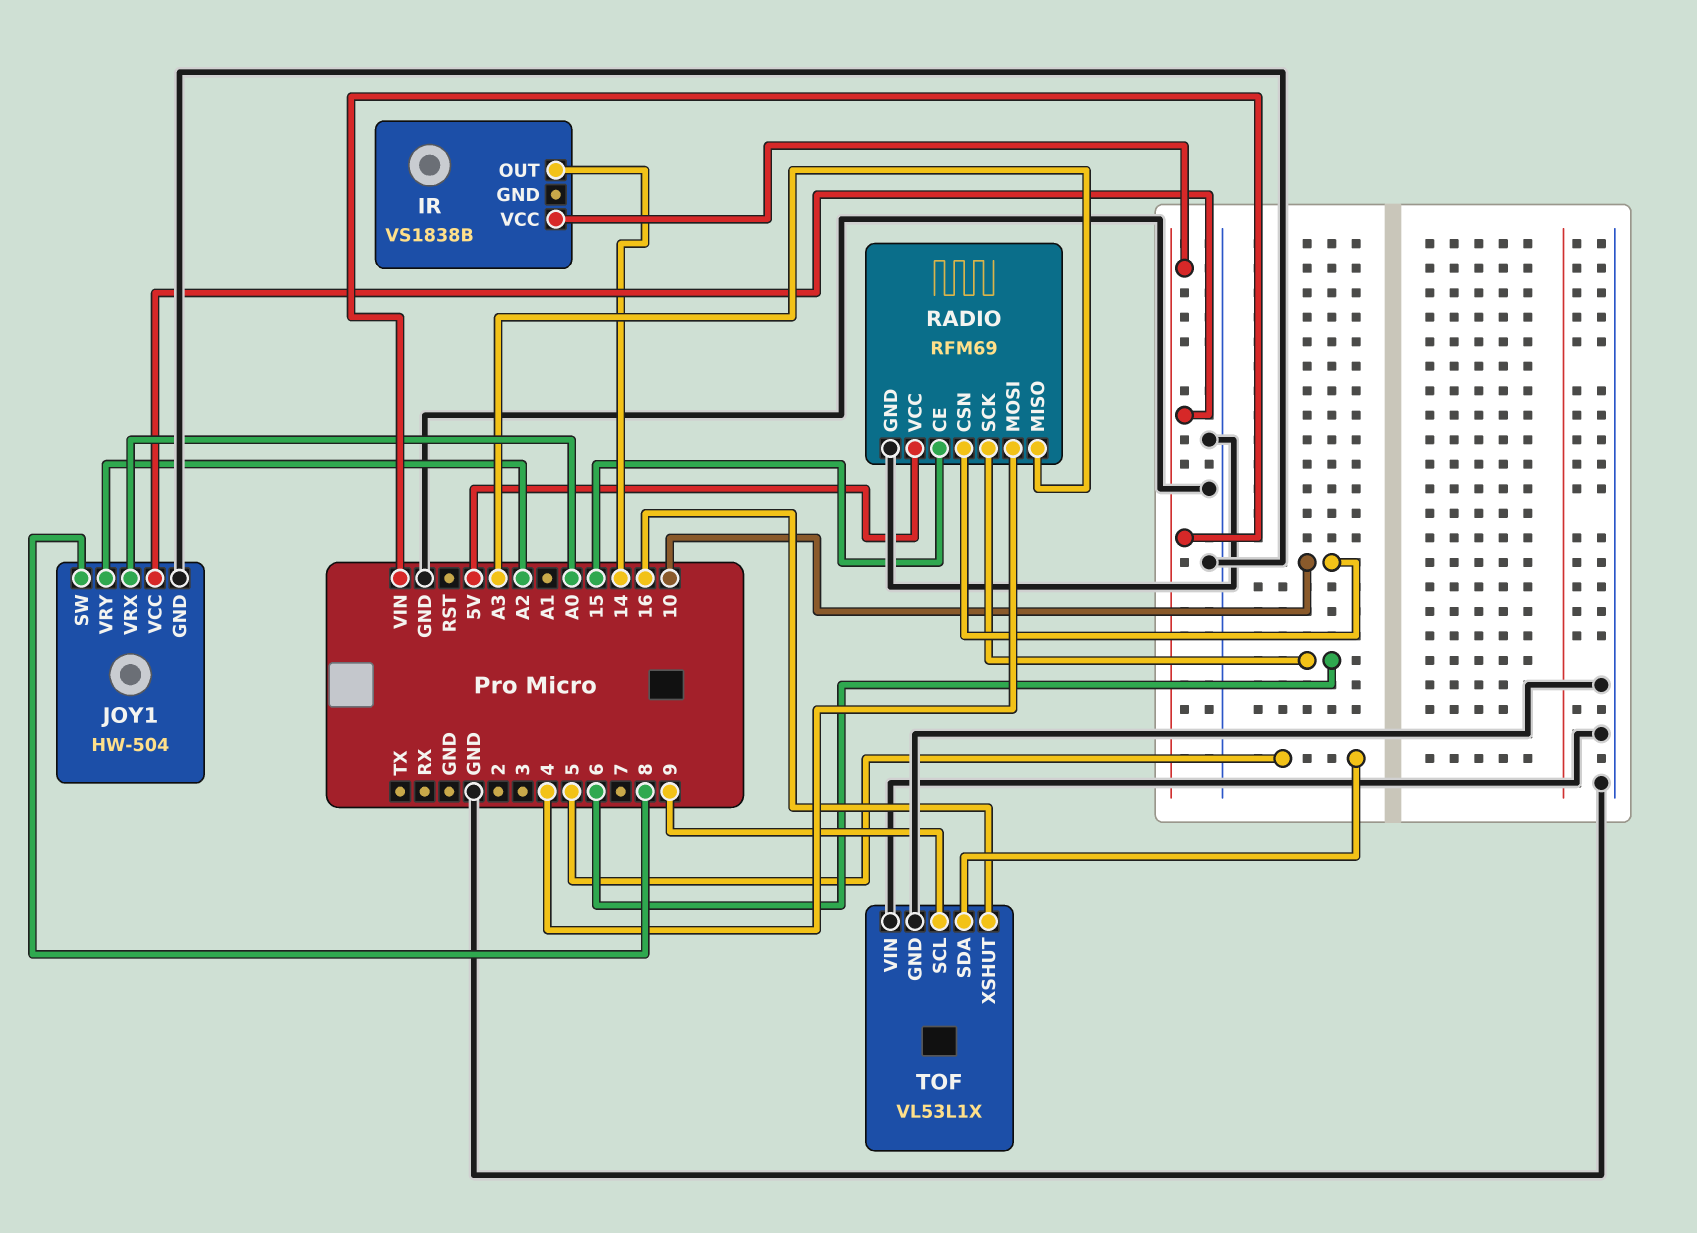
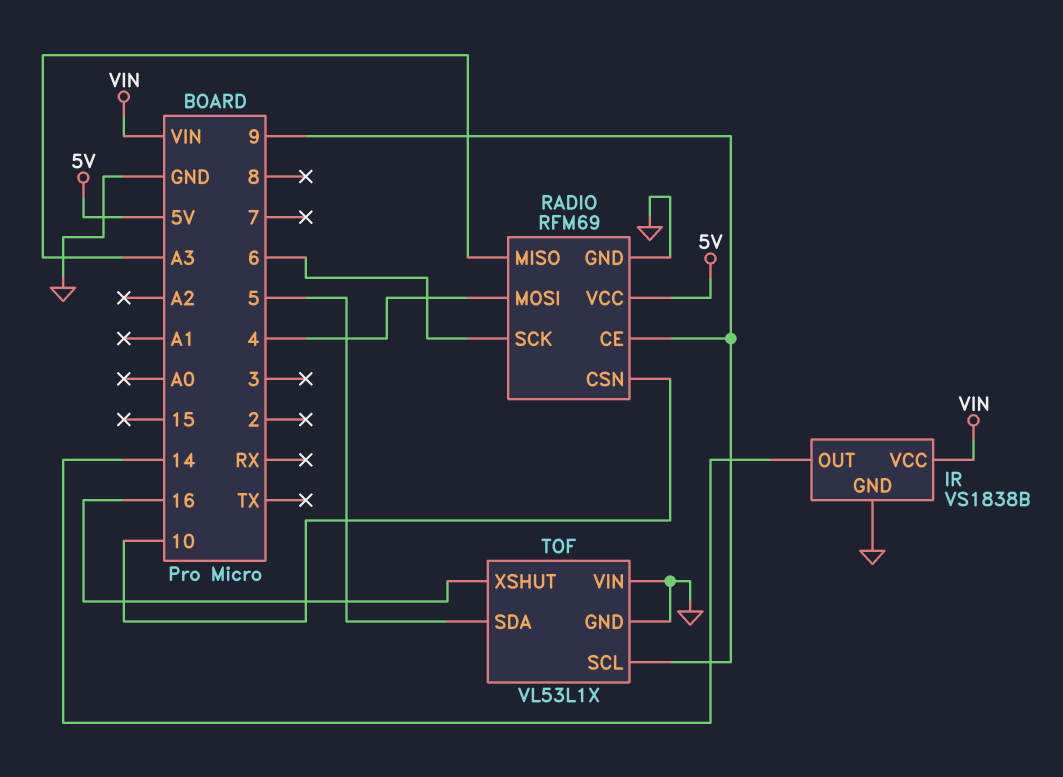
IR pin GND: none -> GND
JOY1: HW-504 -> none
JOY1 pin GND: GND -> none
JOY1 pin SW: 8 -> none
JOY1 pin VCC: VIN -> none
JOY1 pin VRX: A0 -> none
JOY1 pin VRY: A2 -> none
RADIO pin CE: 15 -> 9

